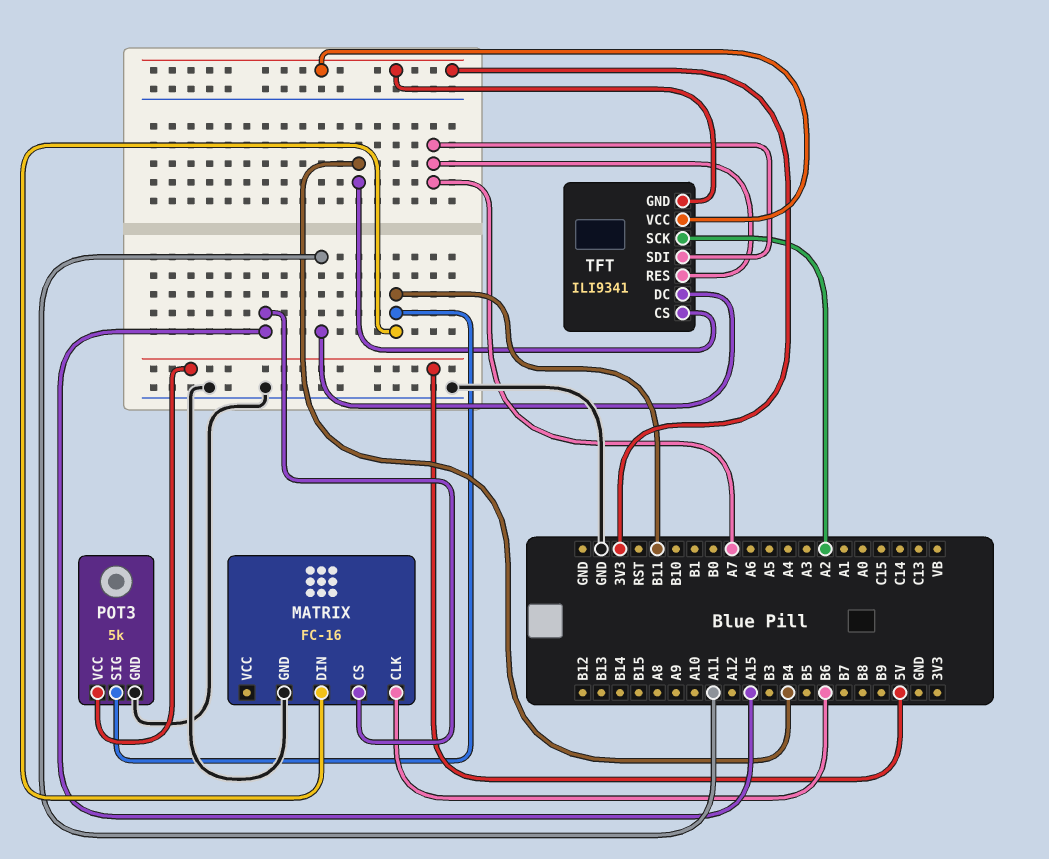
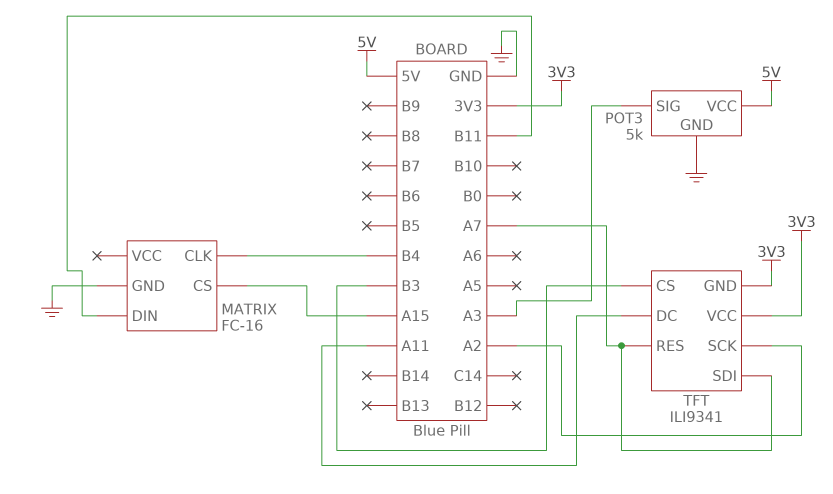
MATRIX pin CLK: B6 -> B4
POT3 pin SIG: B11 -> A3
TFT pin CS: B4 -> B3

